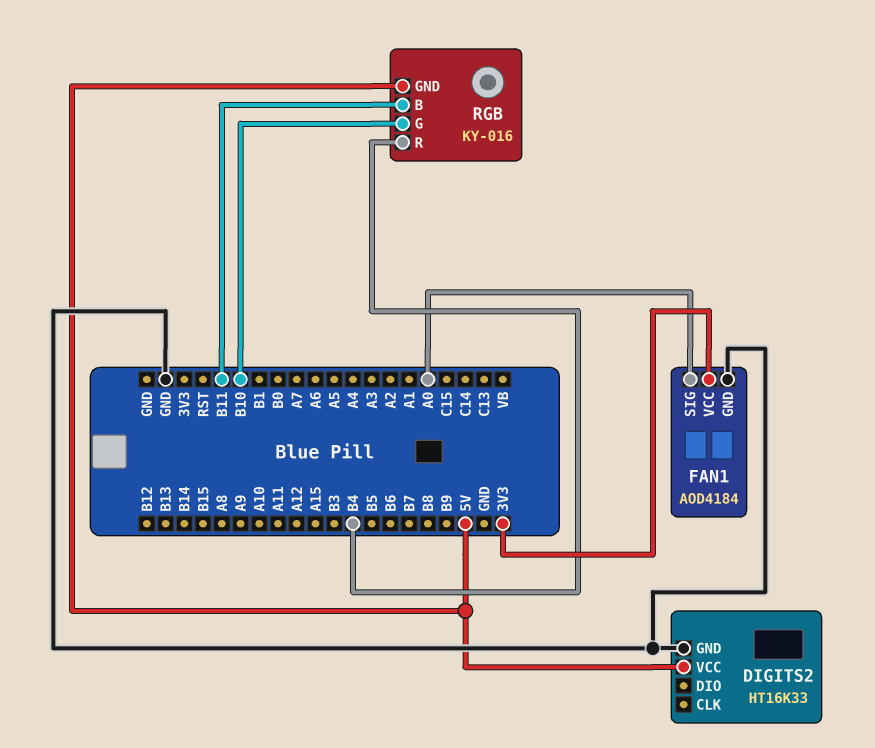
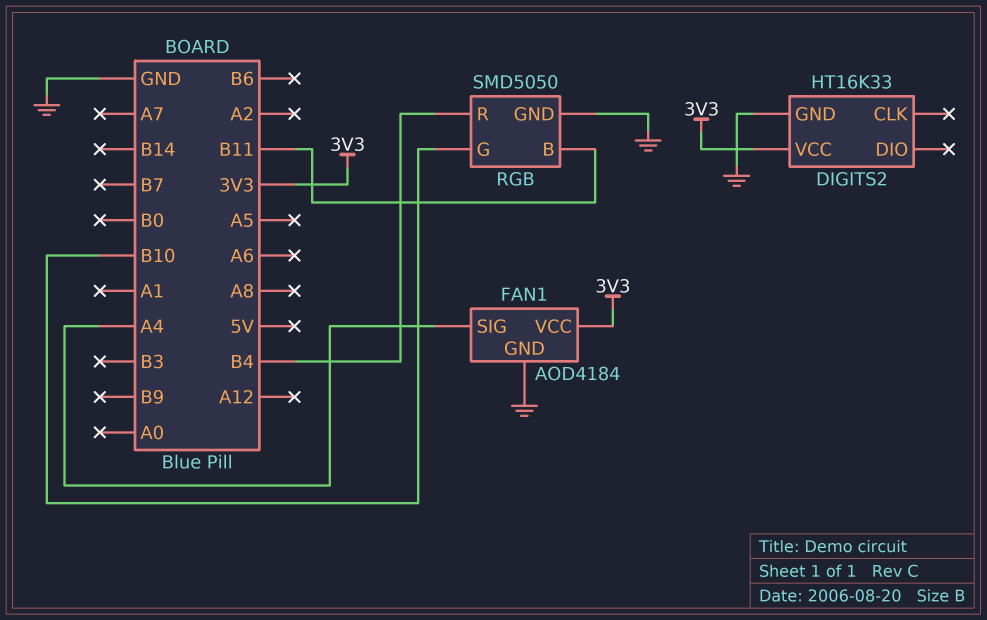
DIGITS2 pin VCC: 5V -> 3V3
FAN1 pin SIG: A0 -> A4
RGB: KY-016 -> SMD5050
RGB pin GND: 5V -> GND

